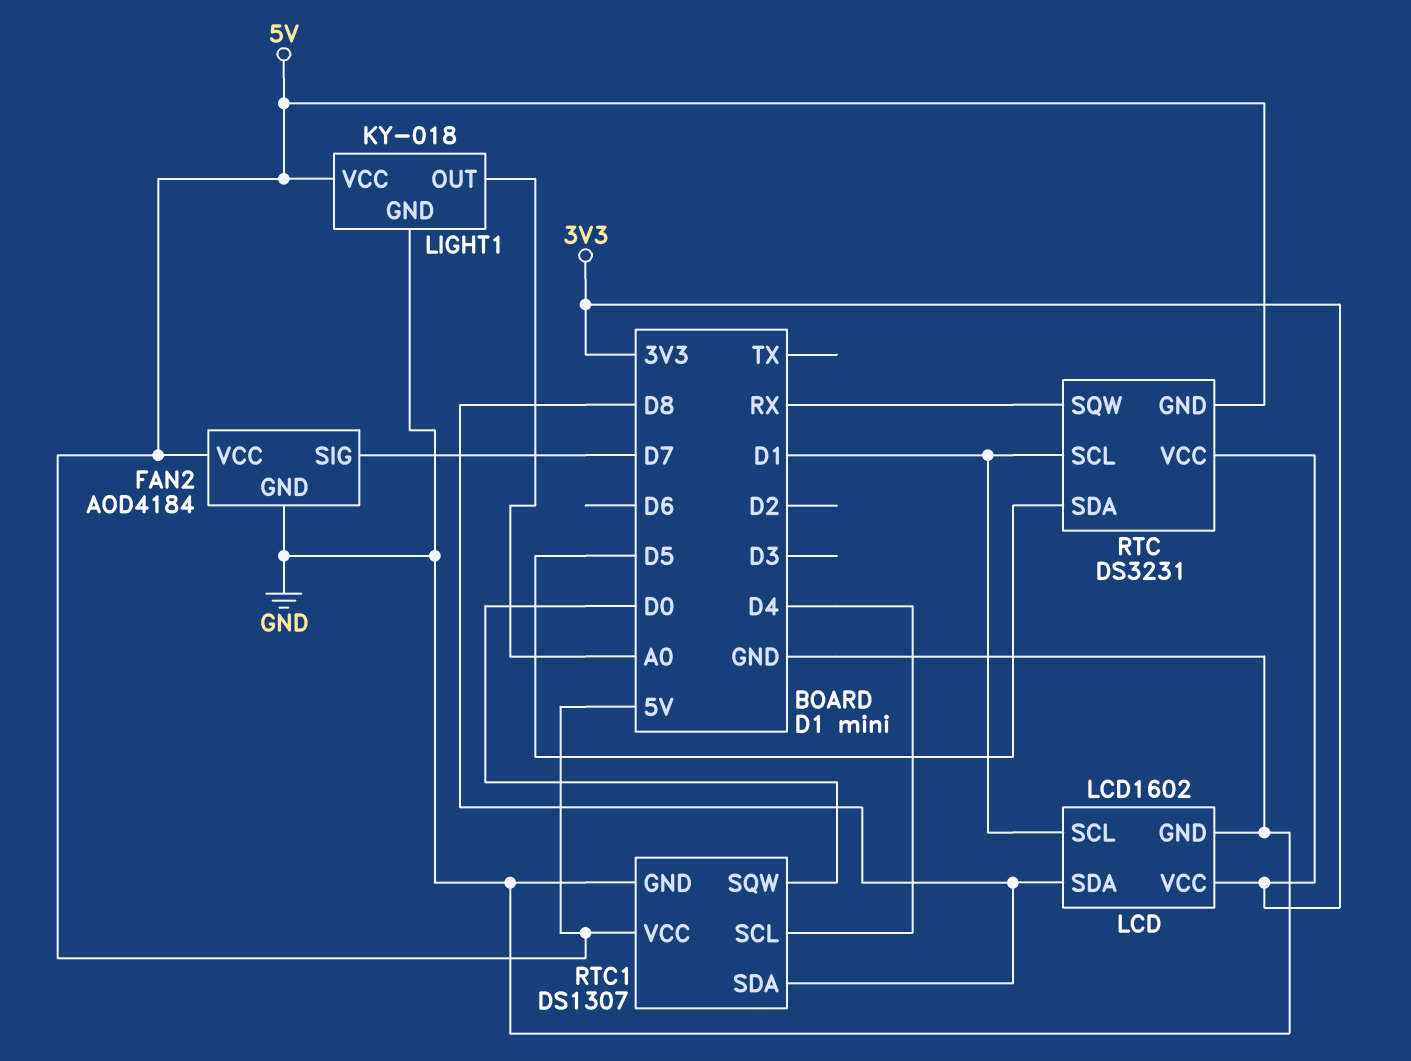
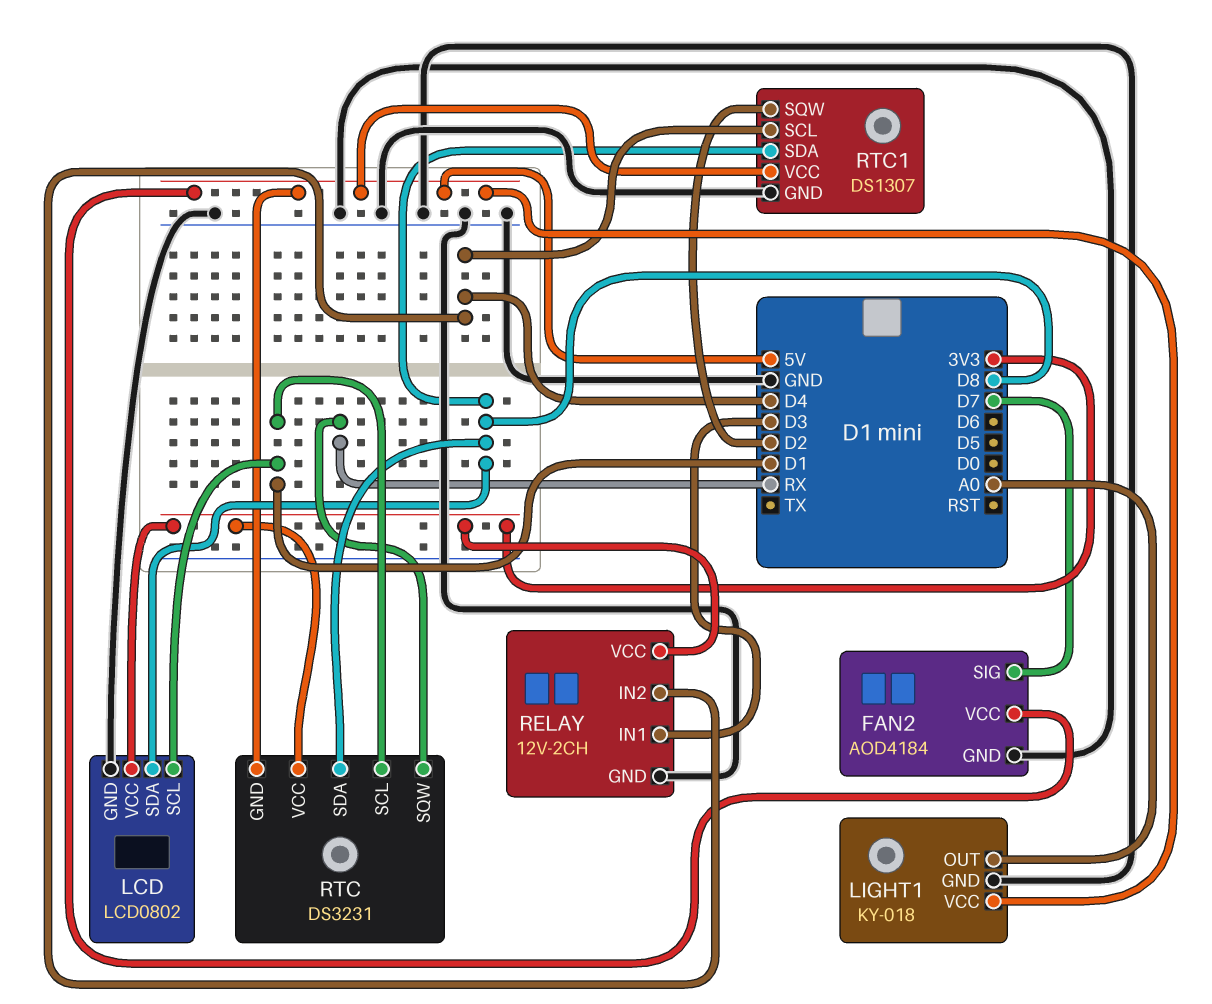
LCD: LCD1602 -> LCD0802
RELAY: none -> 12V-2CH
RELAY pin GND: none -> GND
RELAY pin IN1: none -> D3
RELAY pin IN2: none -> D4
RELAY pin VCC: none -> 3V3
RTC pin SDA: D5 -> D8
RTC1 pin SQW: D0 -> D2

